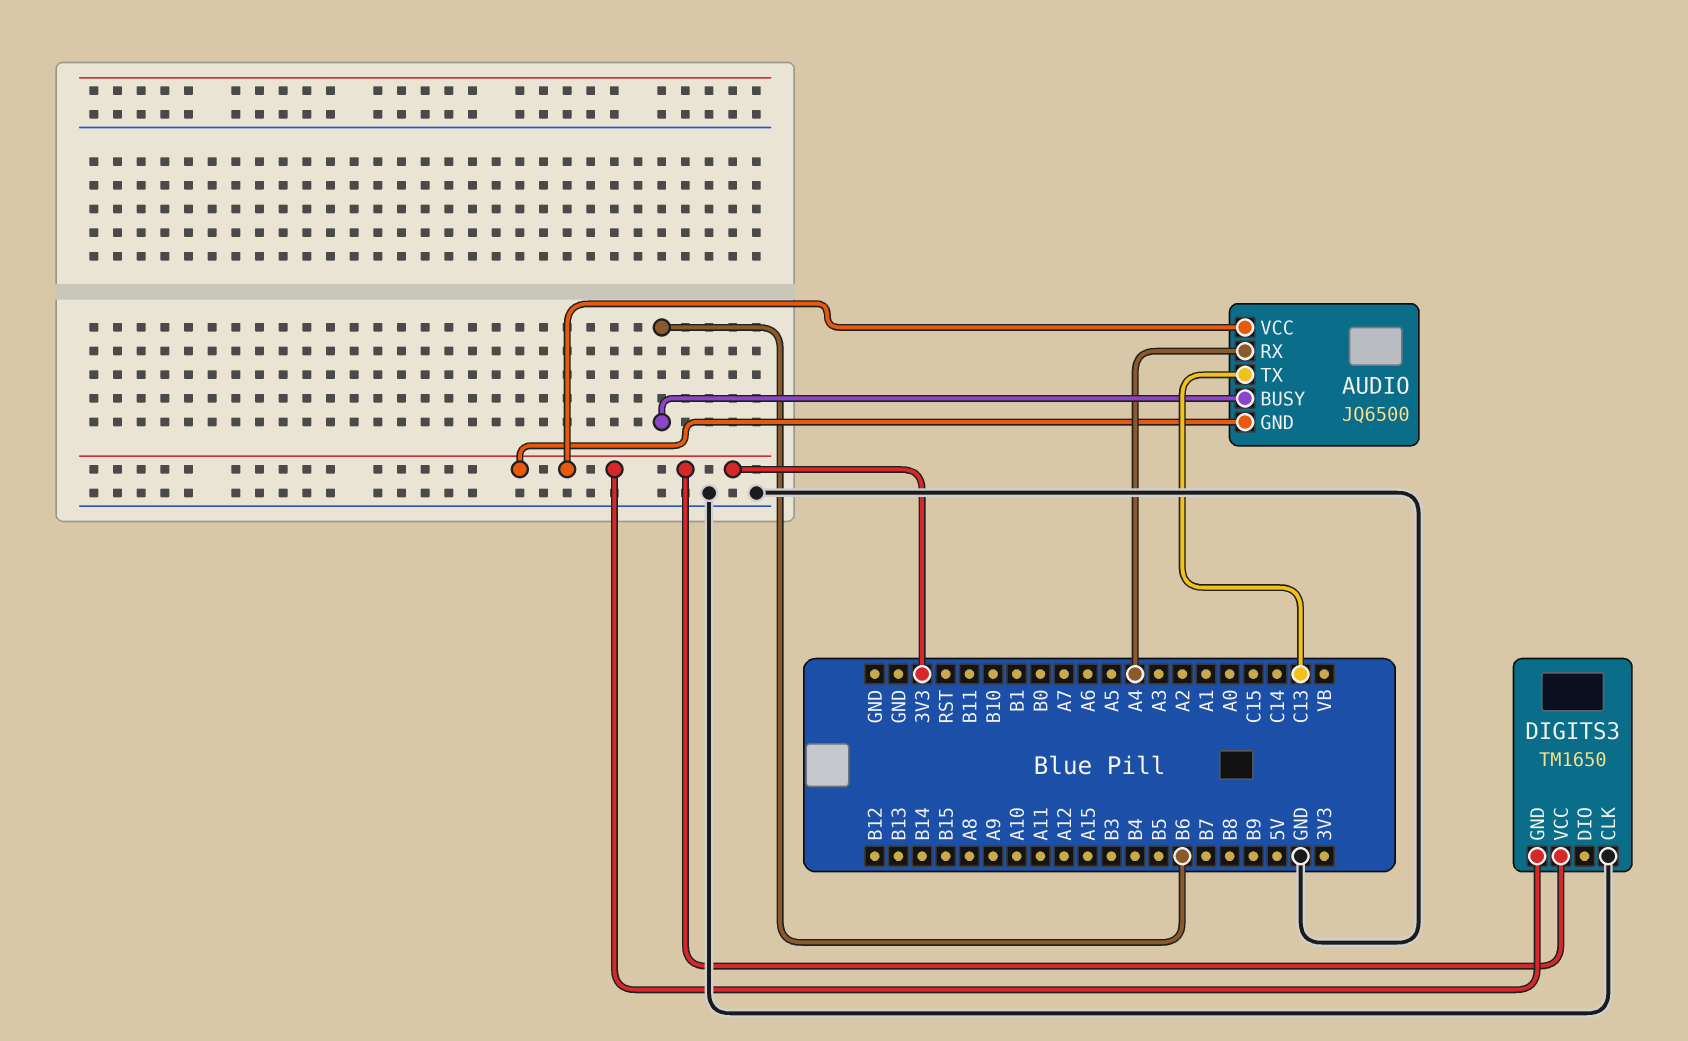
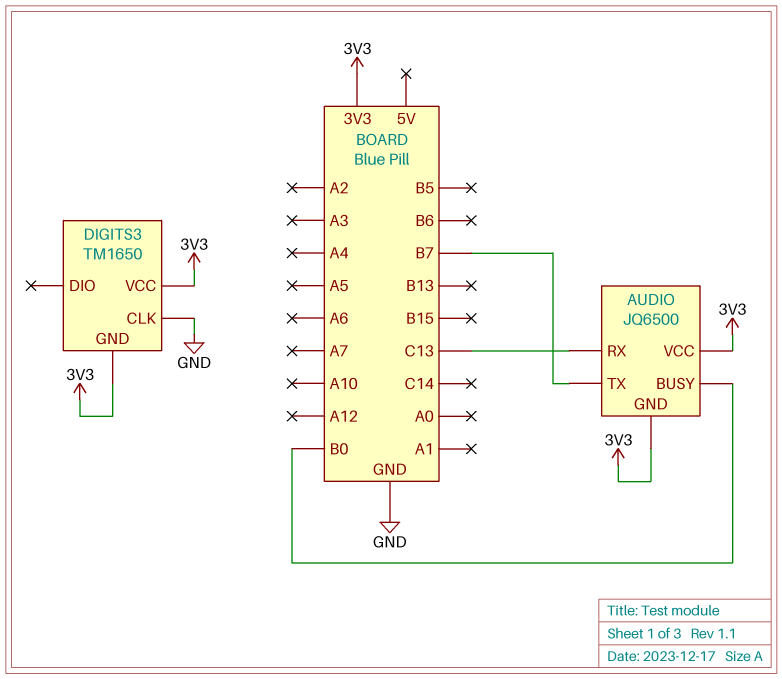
AUDIO pin BUSY: B6 -> B0
AUDIO pin RX: A4 -> C13
AUDIO pin TX: C13 -> B7

